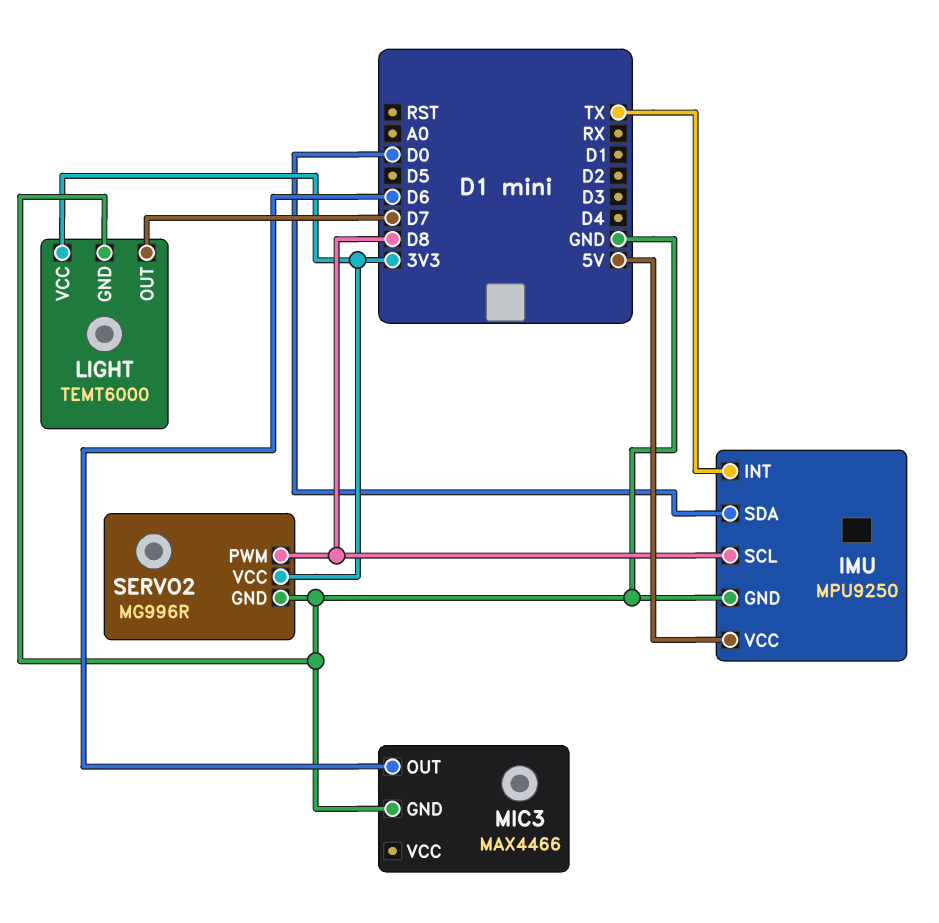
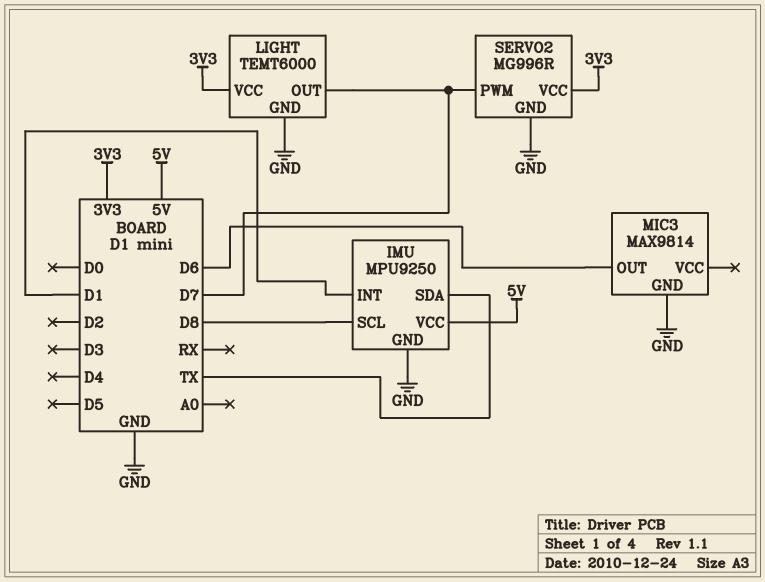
IMU pin INT: TX -> D1
IMU pin SDA: D0 -> TX
MIC3: MAX4466 -> MAX9814
SERVO2 pin PWM: D8 -> D7

